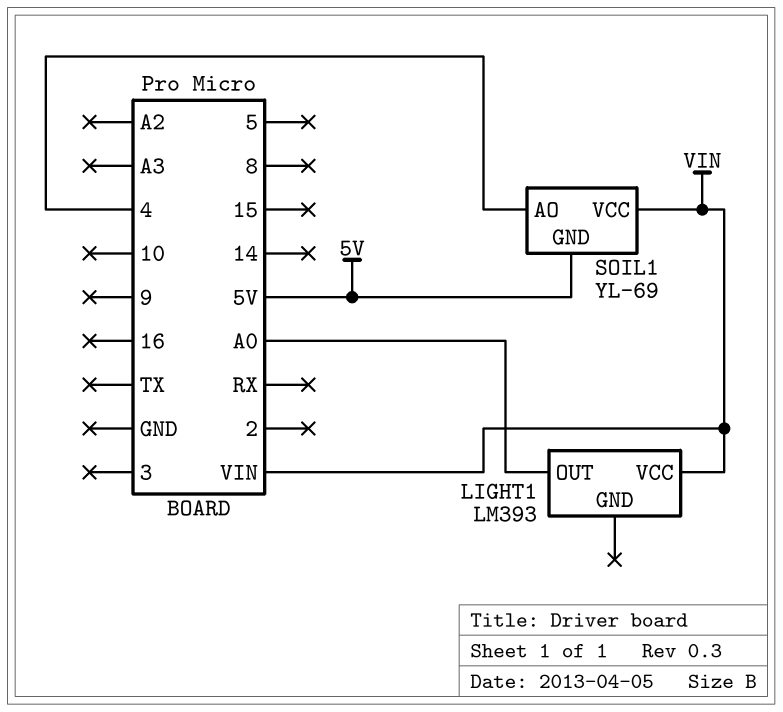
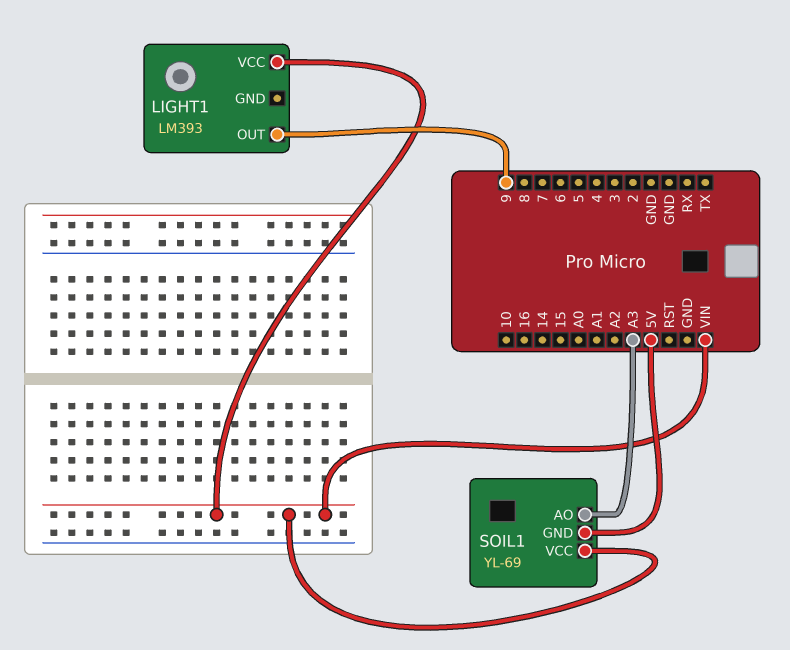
LIGHT1 pin OUT: A0 -> 9
SOIL1 pin AO: 4 -> A3

